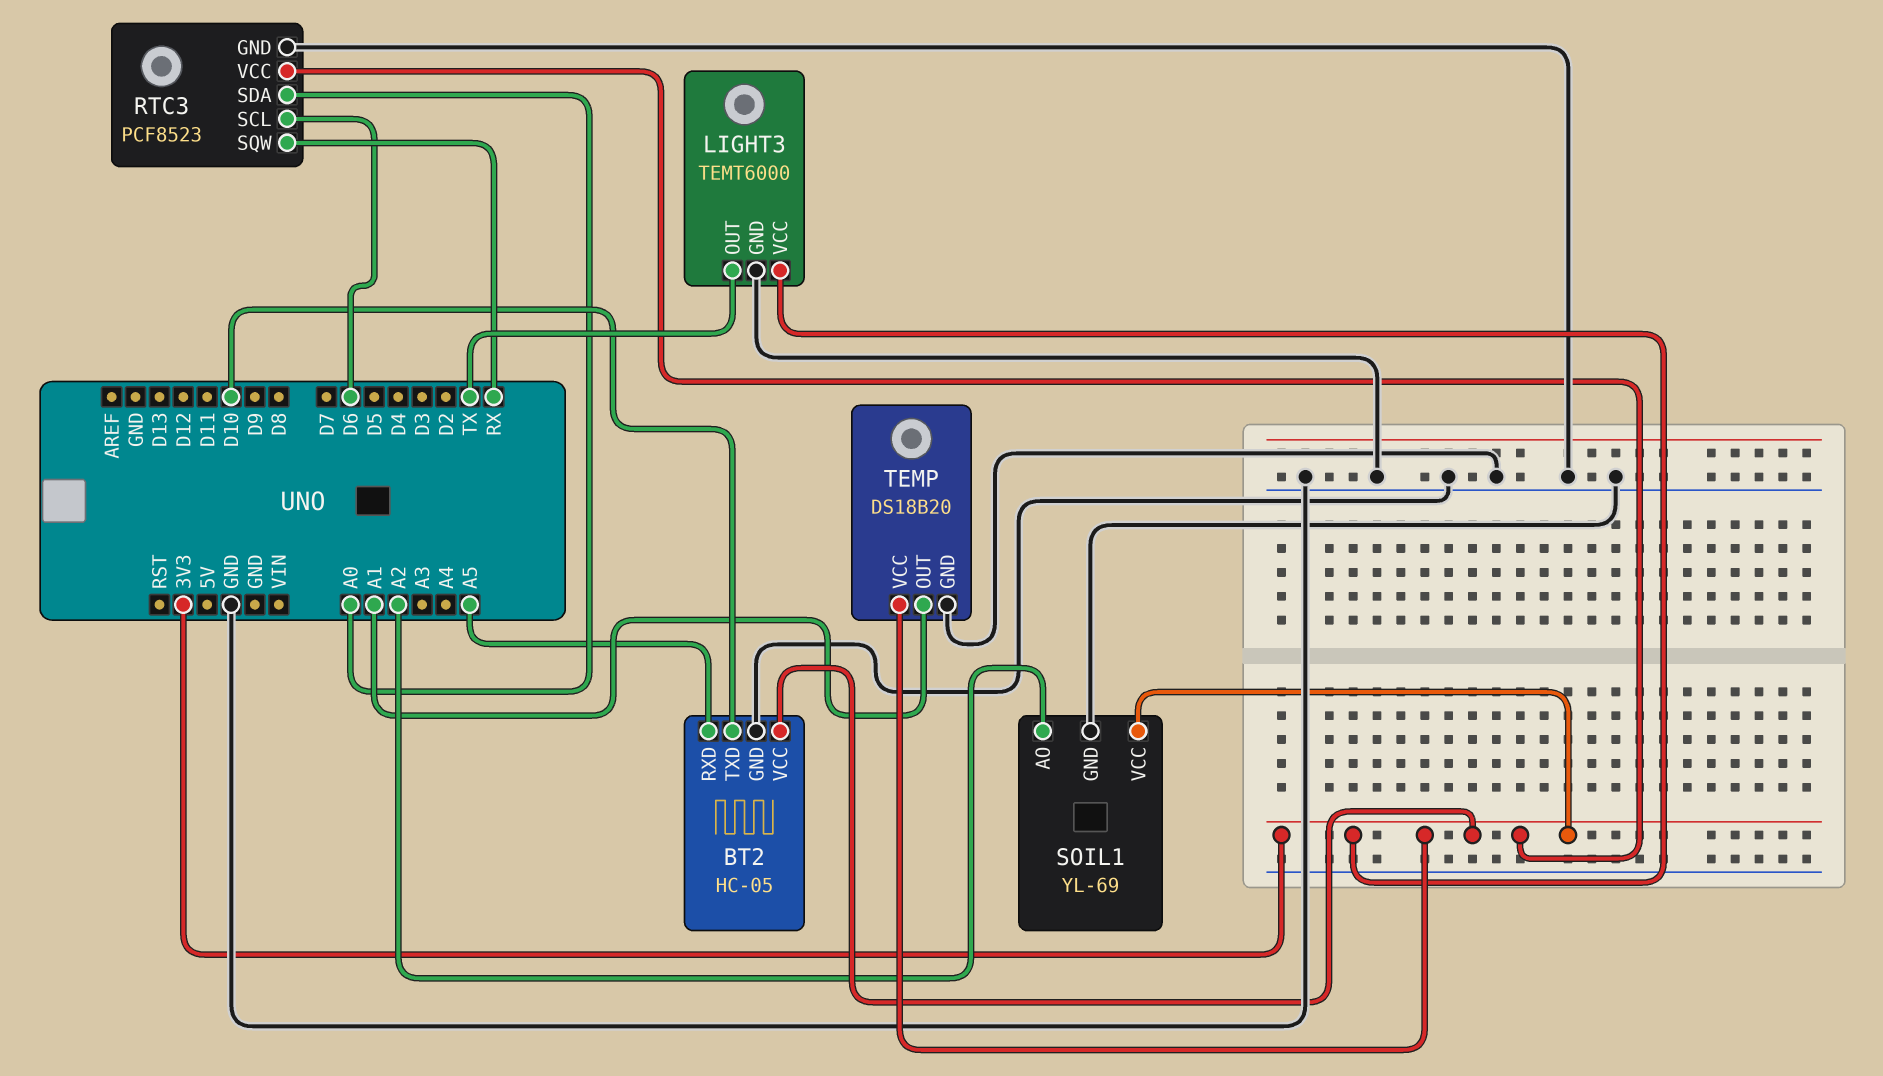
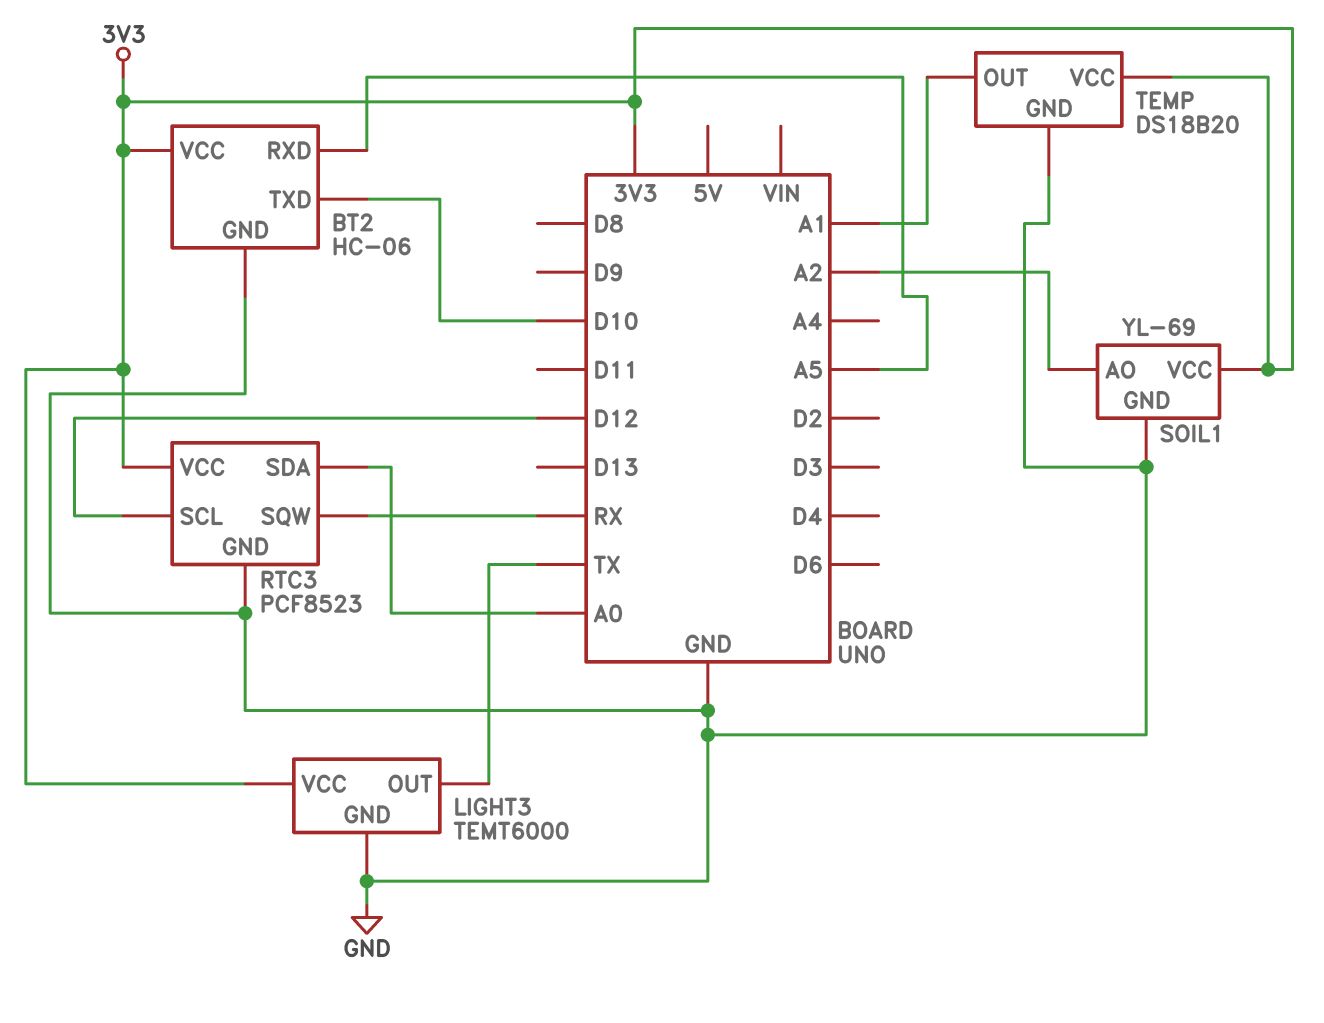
BT2: HC-05 -> HC-06
RTC3 pin SCL: D6 -> D12

